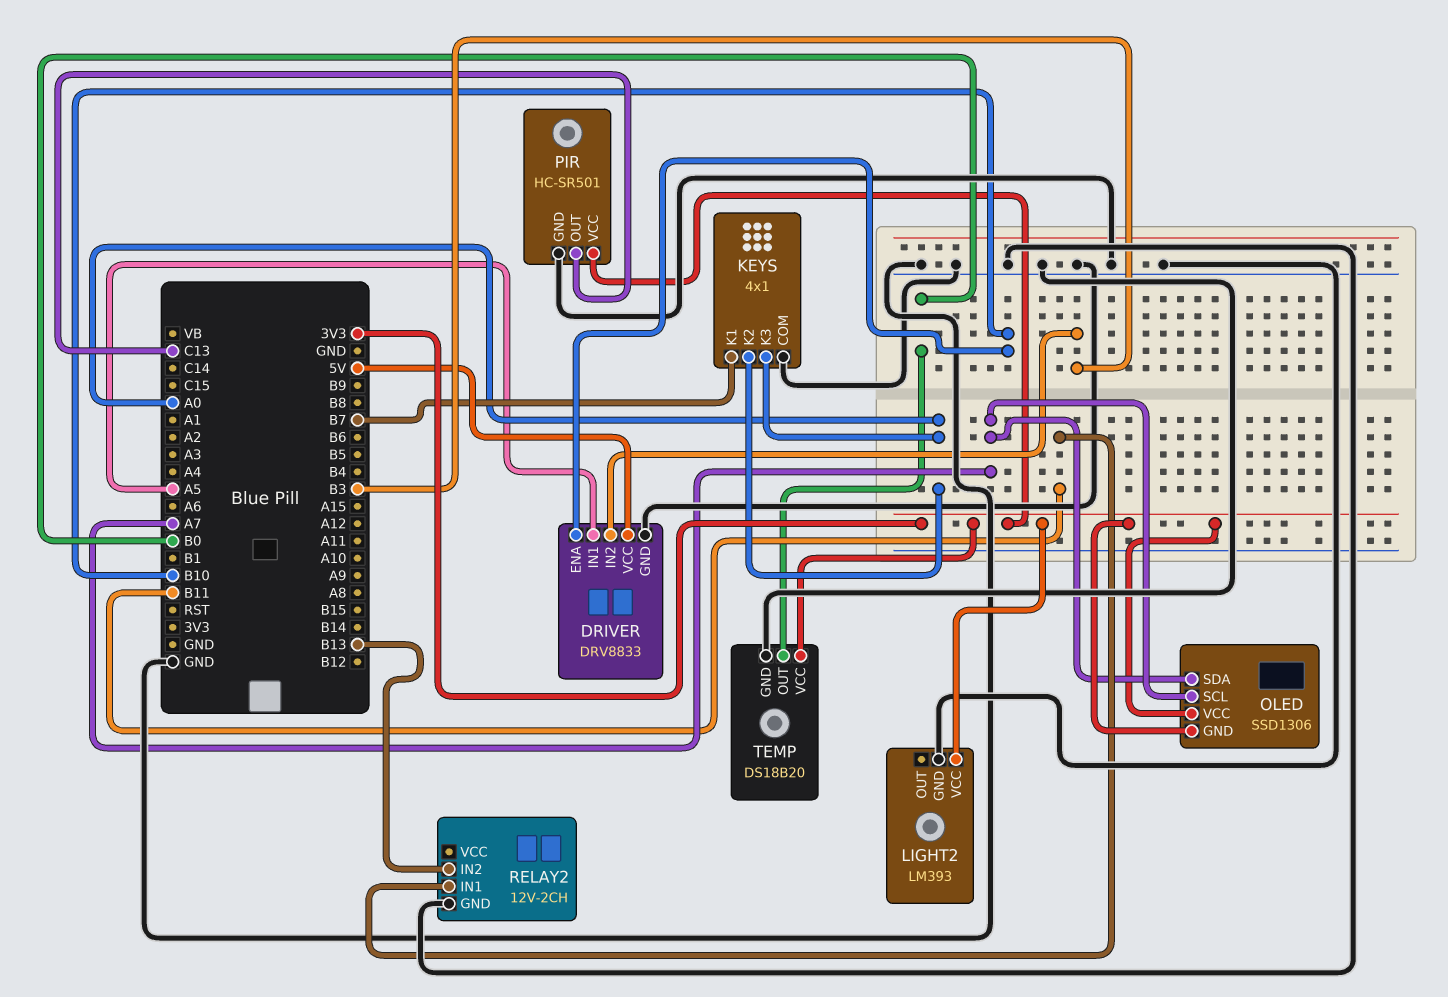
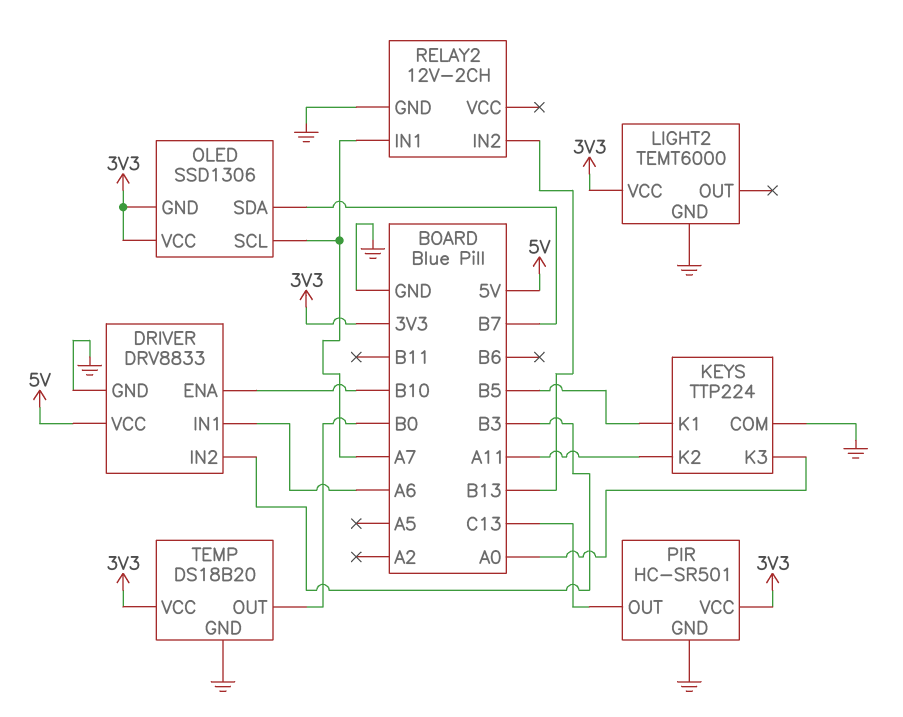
DRIVER pin IN1: A5 -> A6
KEYS: 4x1 -> TTP224
KEYS pin K1: B7 -> B5
KEYS pin K2: A0 -> A11
LIGHT2: LM393 -> TEMT6000
OLED pin SDA: A7 -> B7
RELAY2 pin IN1: B11 -> A7

